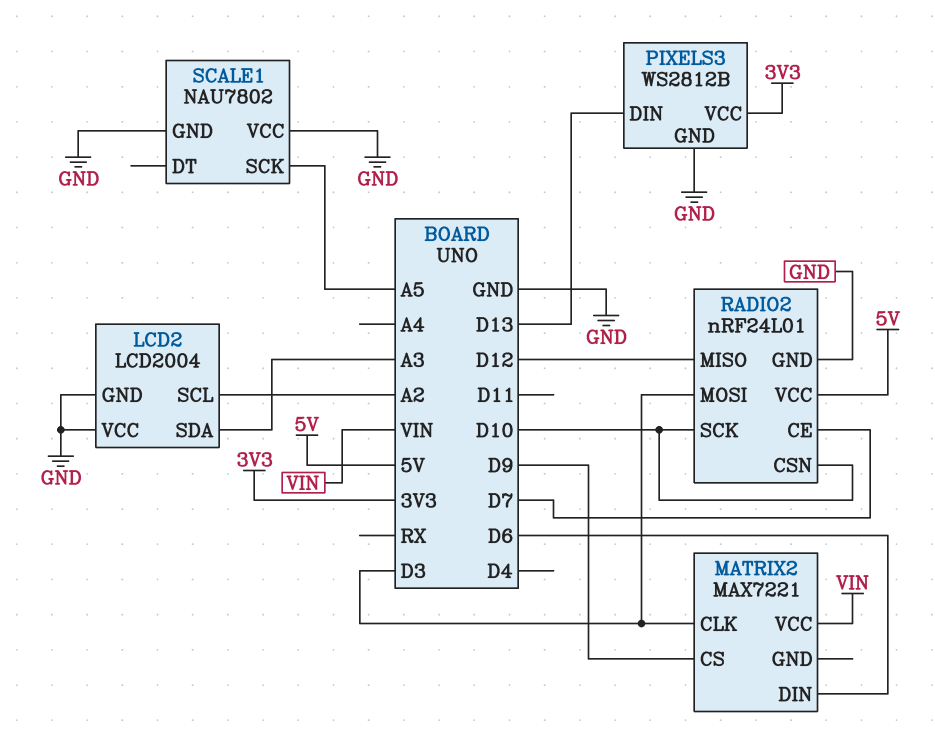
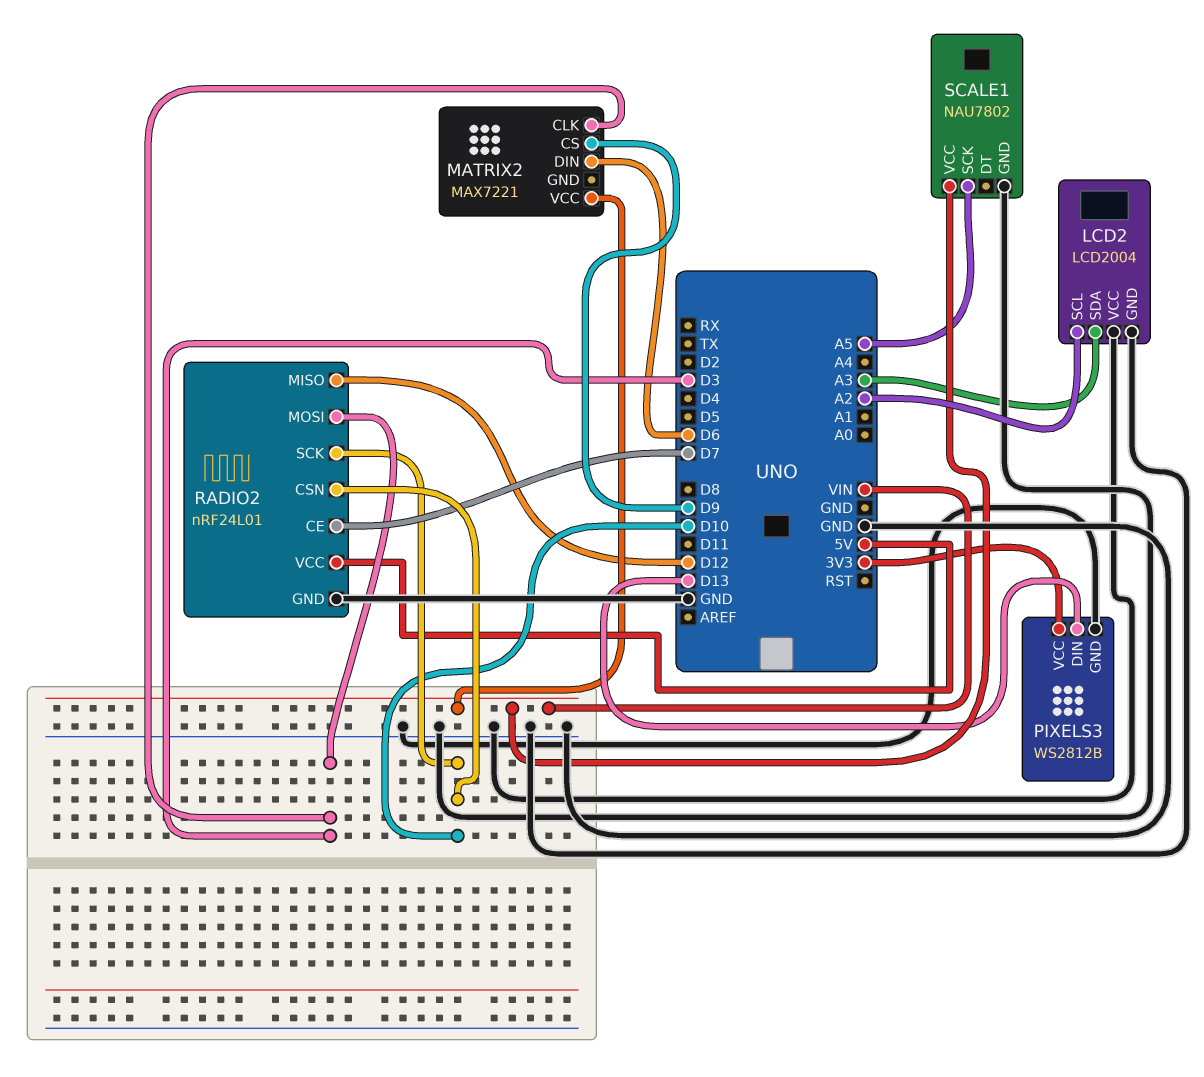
SCALE1 pin VCC: GND -> VIN

